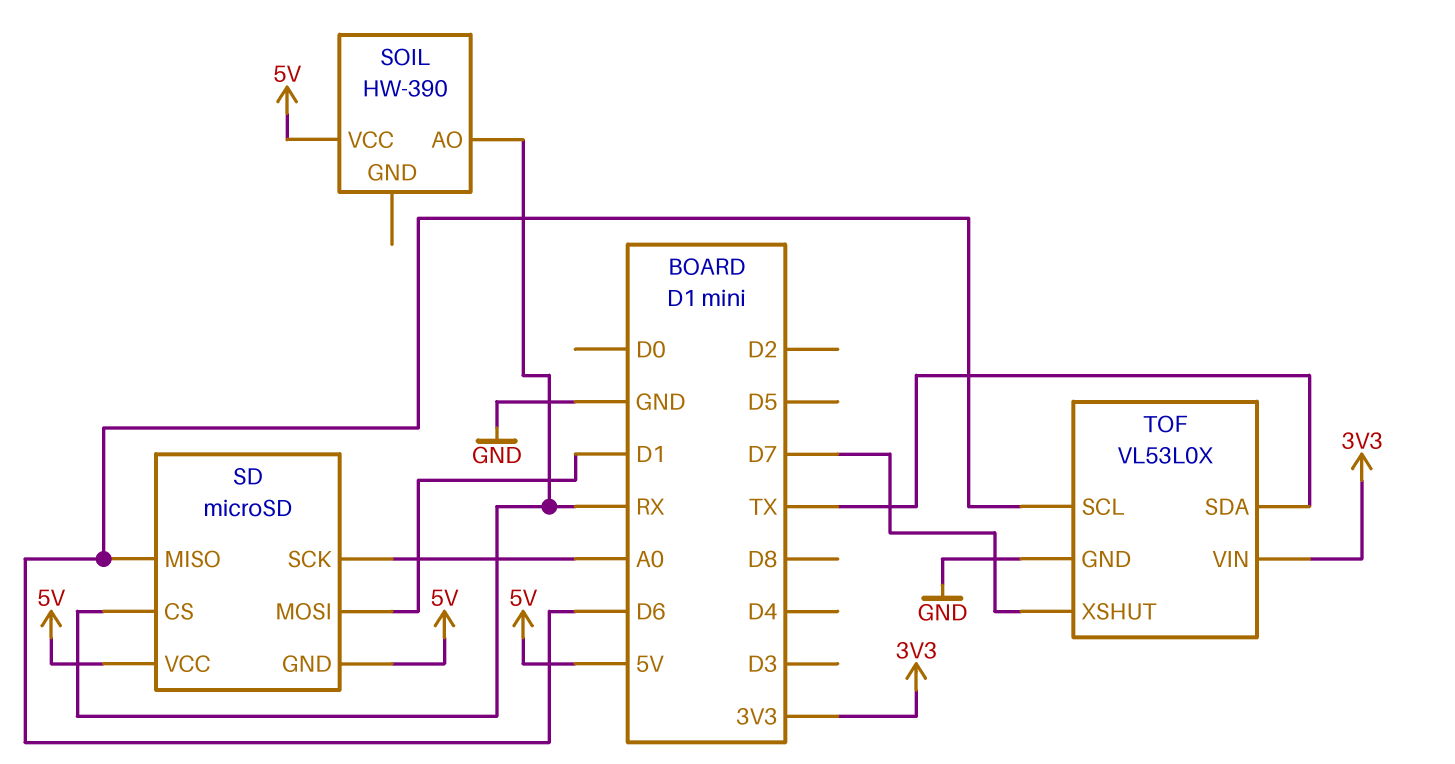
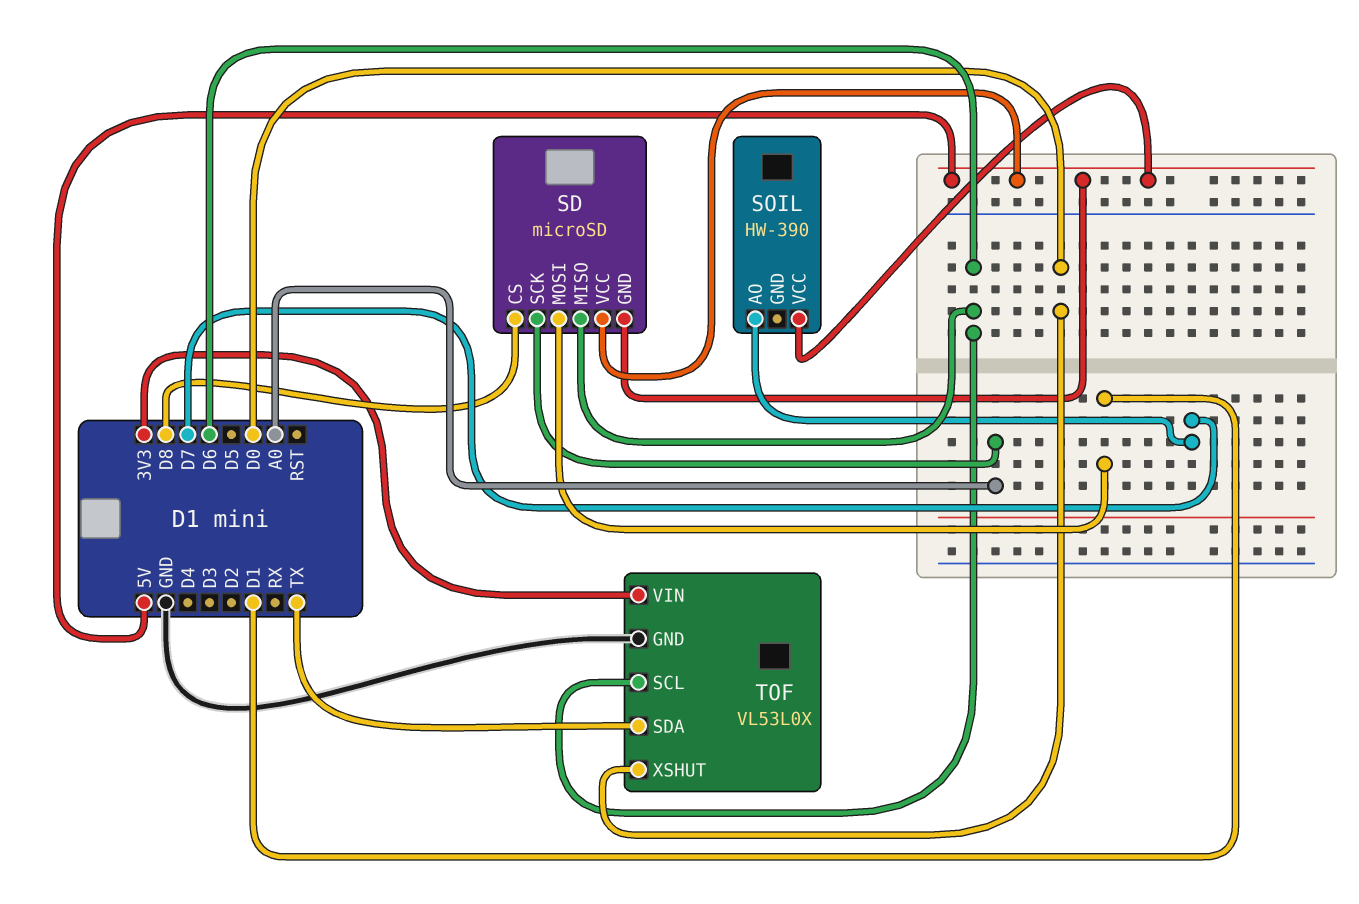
SD pin CS: RX -> D8
SOIL pin AO: RX -> D7
TOF pin XSHUT: D7 -> D0

